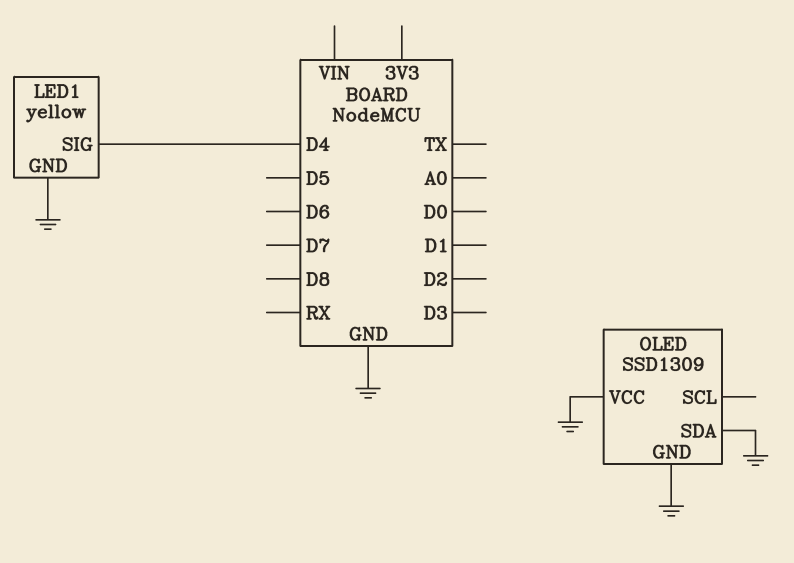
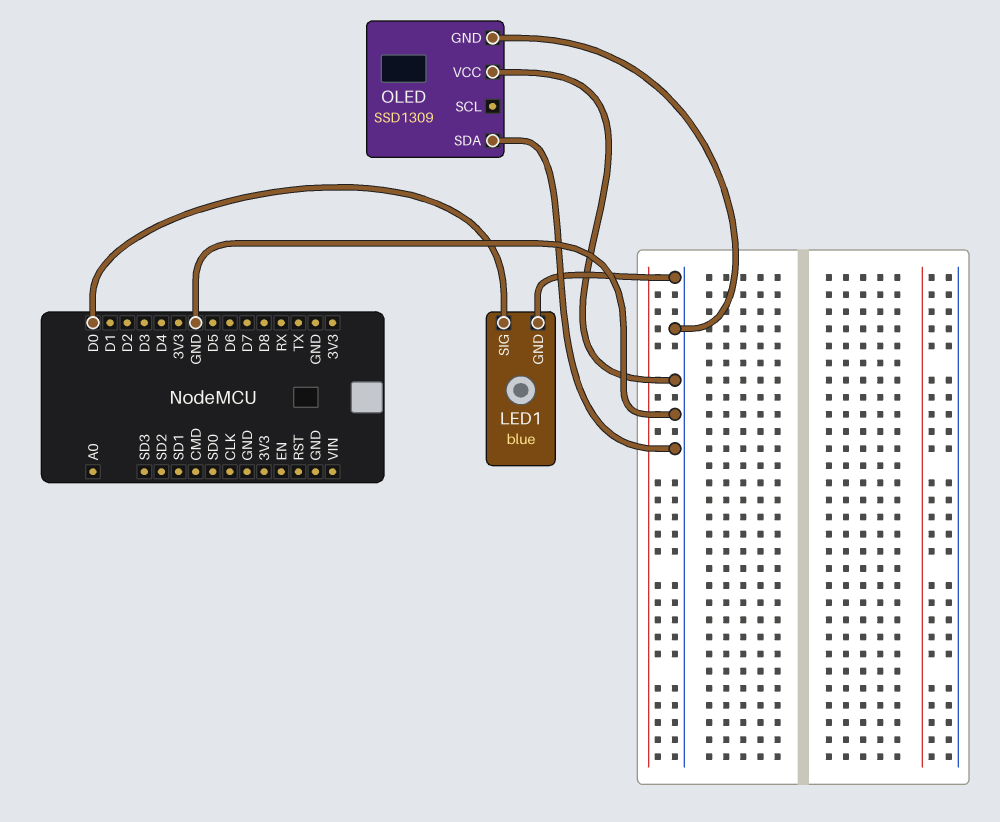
LED1: yellow -> blue
LED1 pin SIG: D4 -> D0

